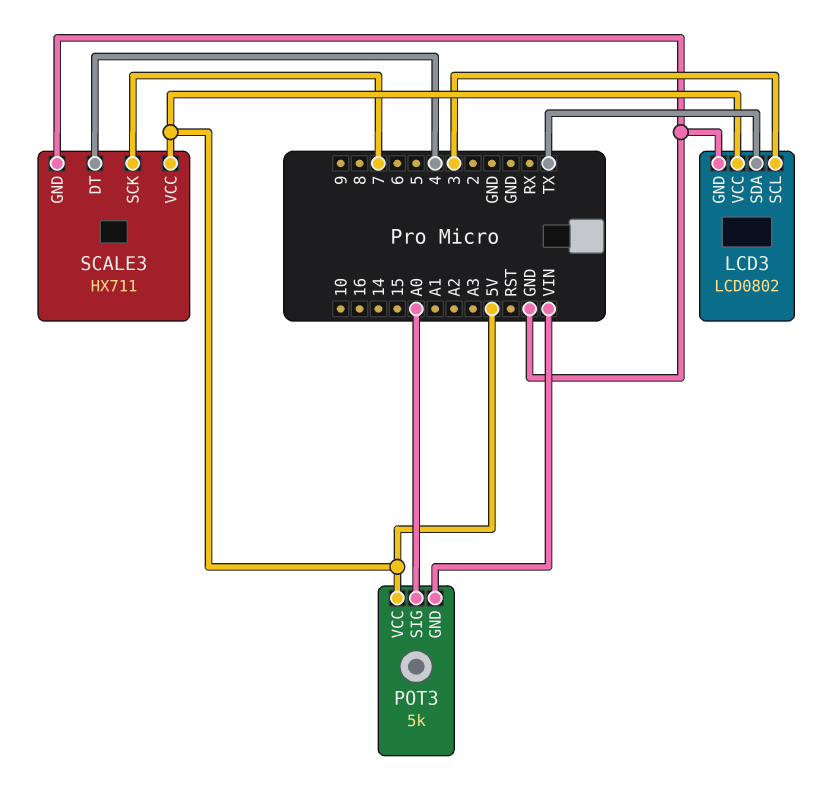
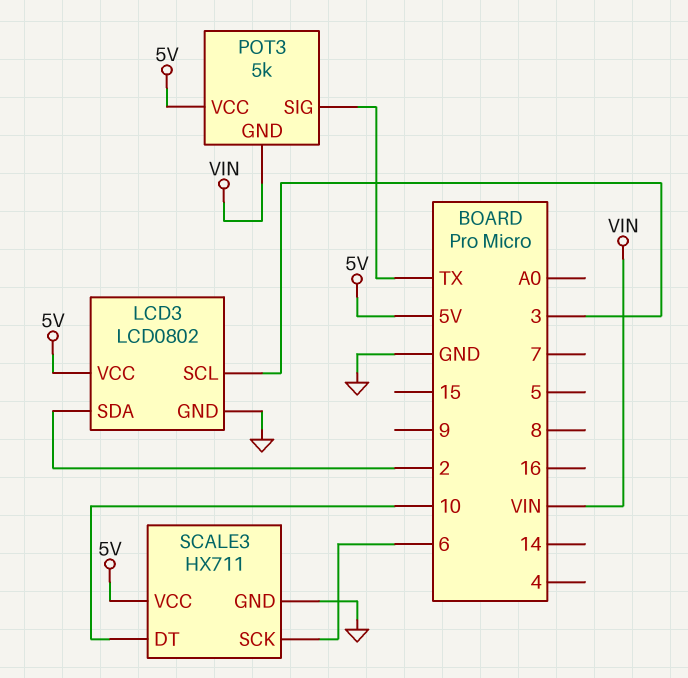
LCD3 pin SDA: TX -> 2
POT3 pin SIG: A0 -> TX
SCALE3 pin DT: 4 -> 10
SCALE3 pin SCK: 7 -> 6

